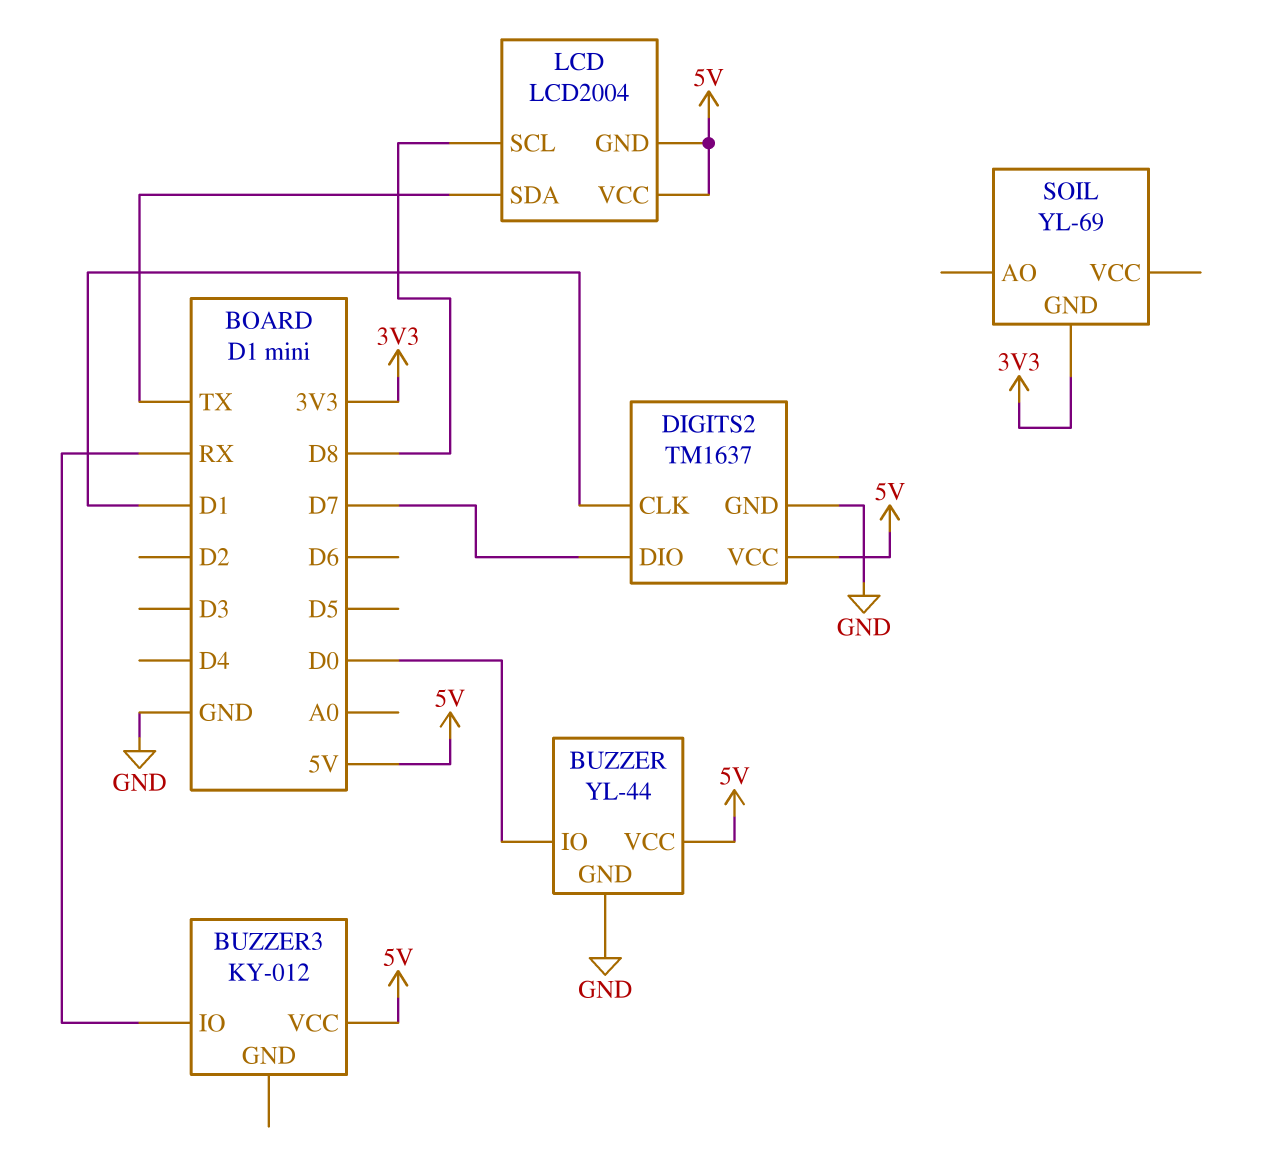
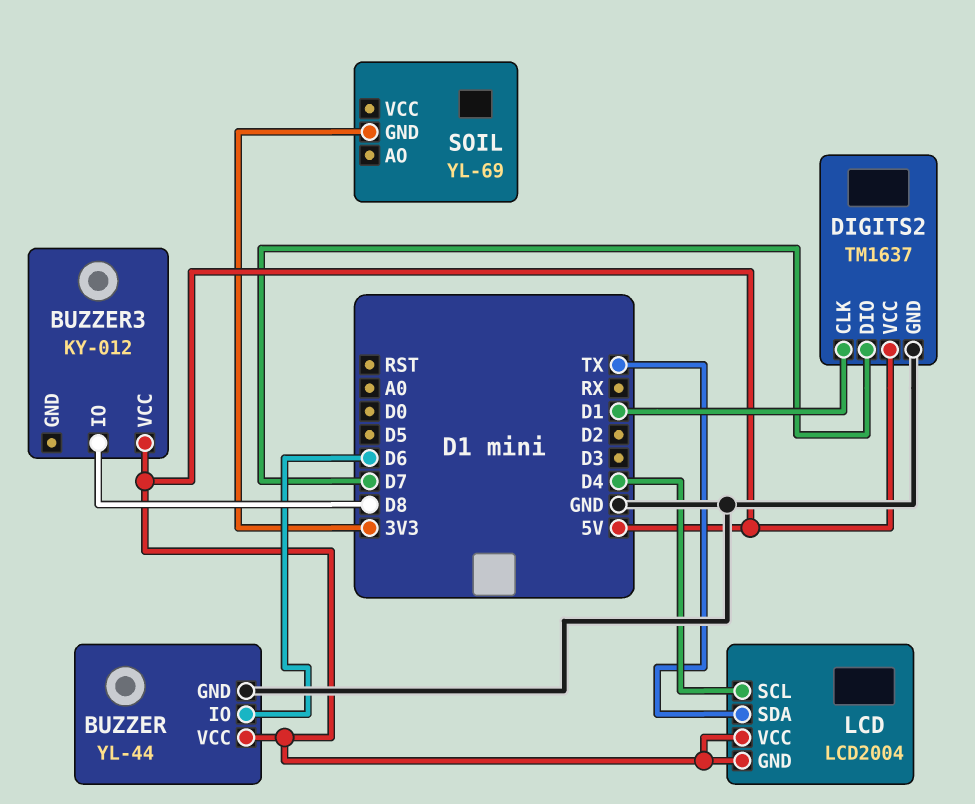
BUZZER pin IO: D0 -> D6
BUZZER3 pin IO: RX -> D8
LCD pin SCL: D8 -> D4

